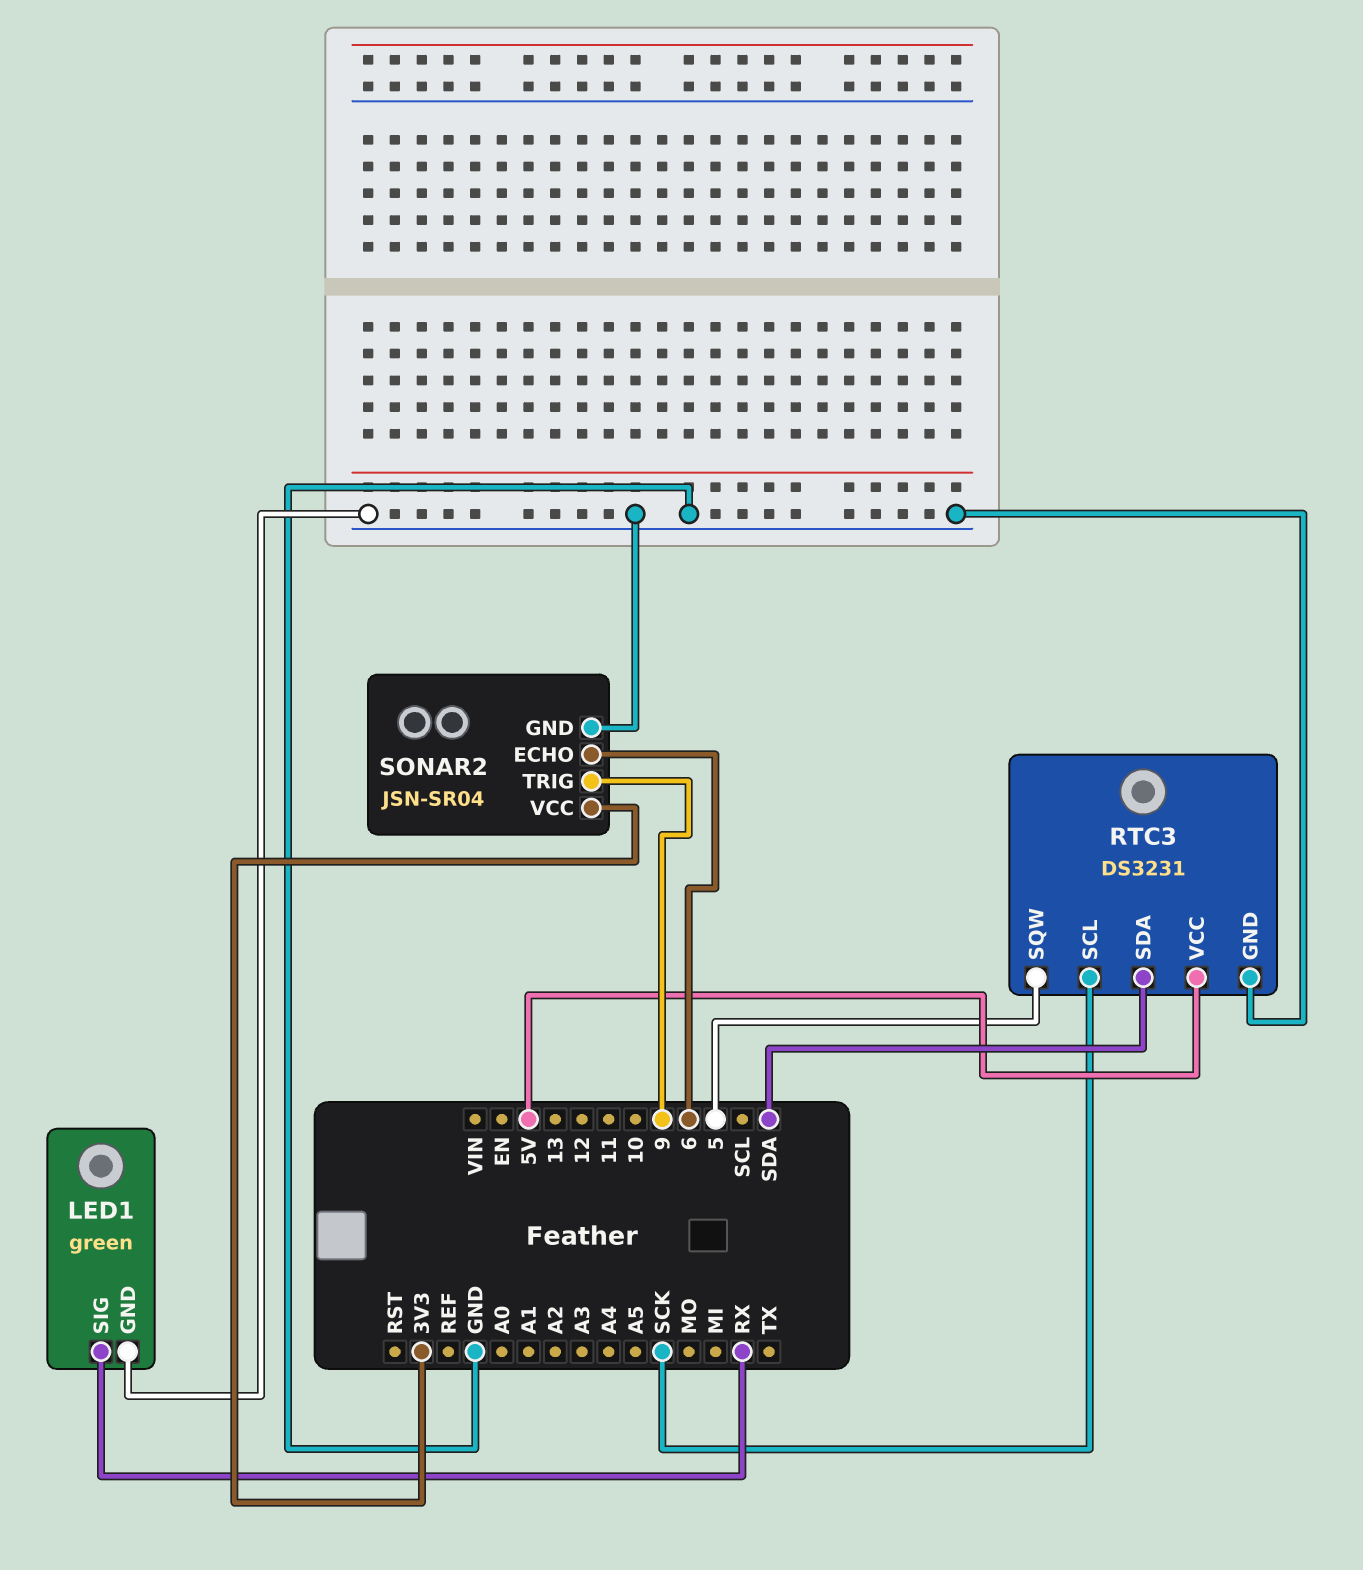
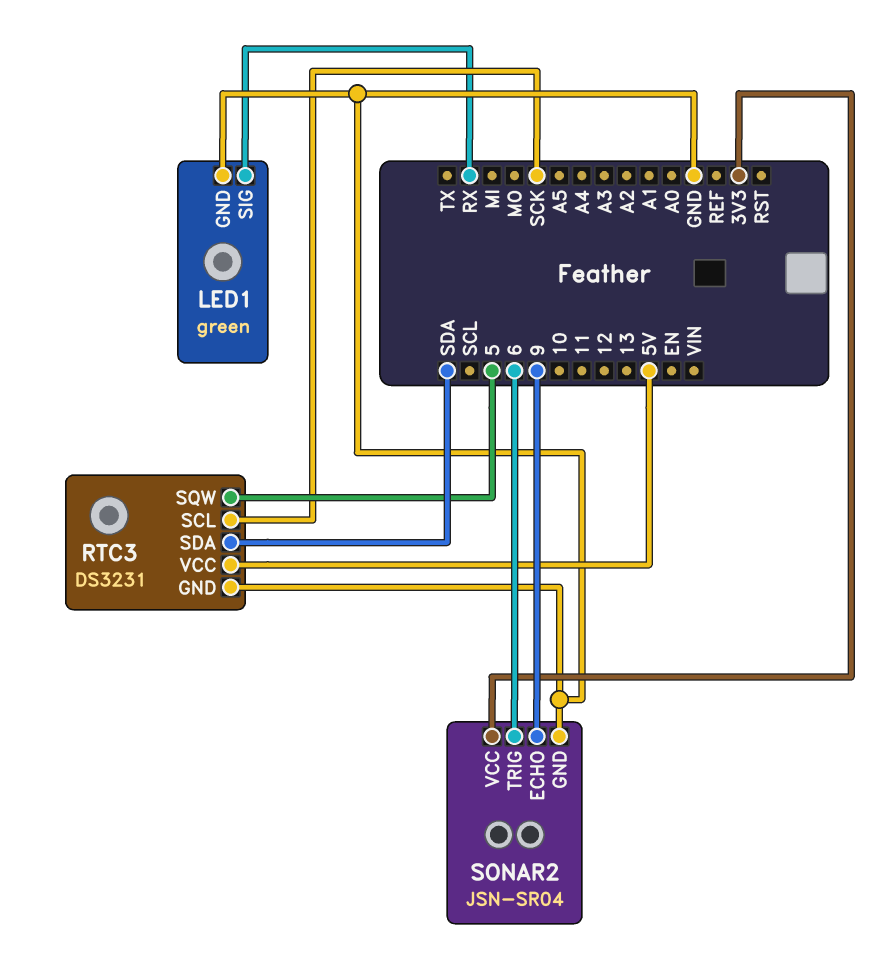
SONAR2 pin ECHO: 6 -> 9
SONAR2 pin TRIG: 9 -> 6

